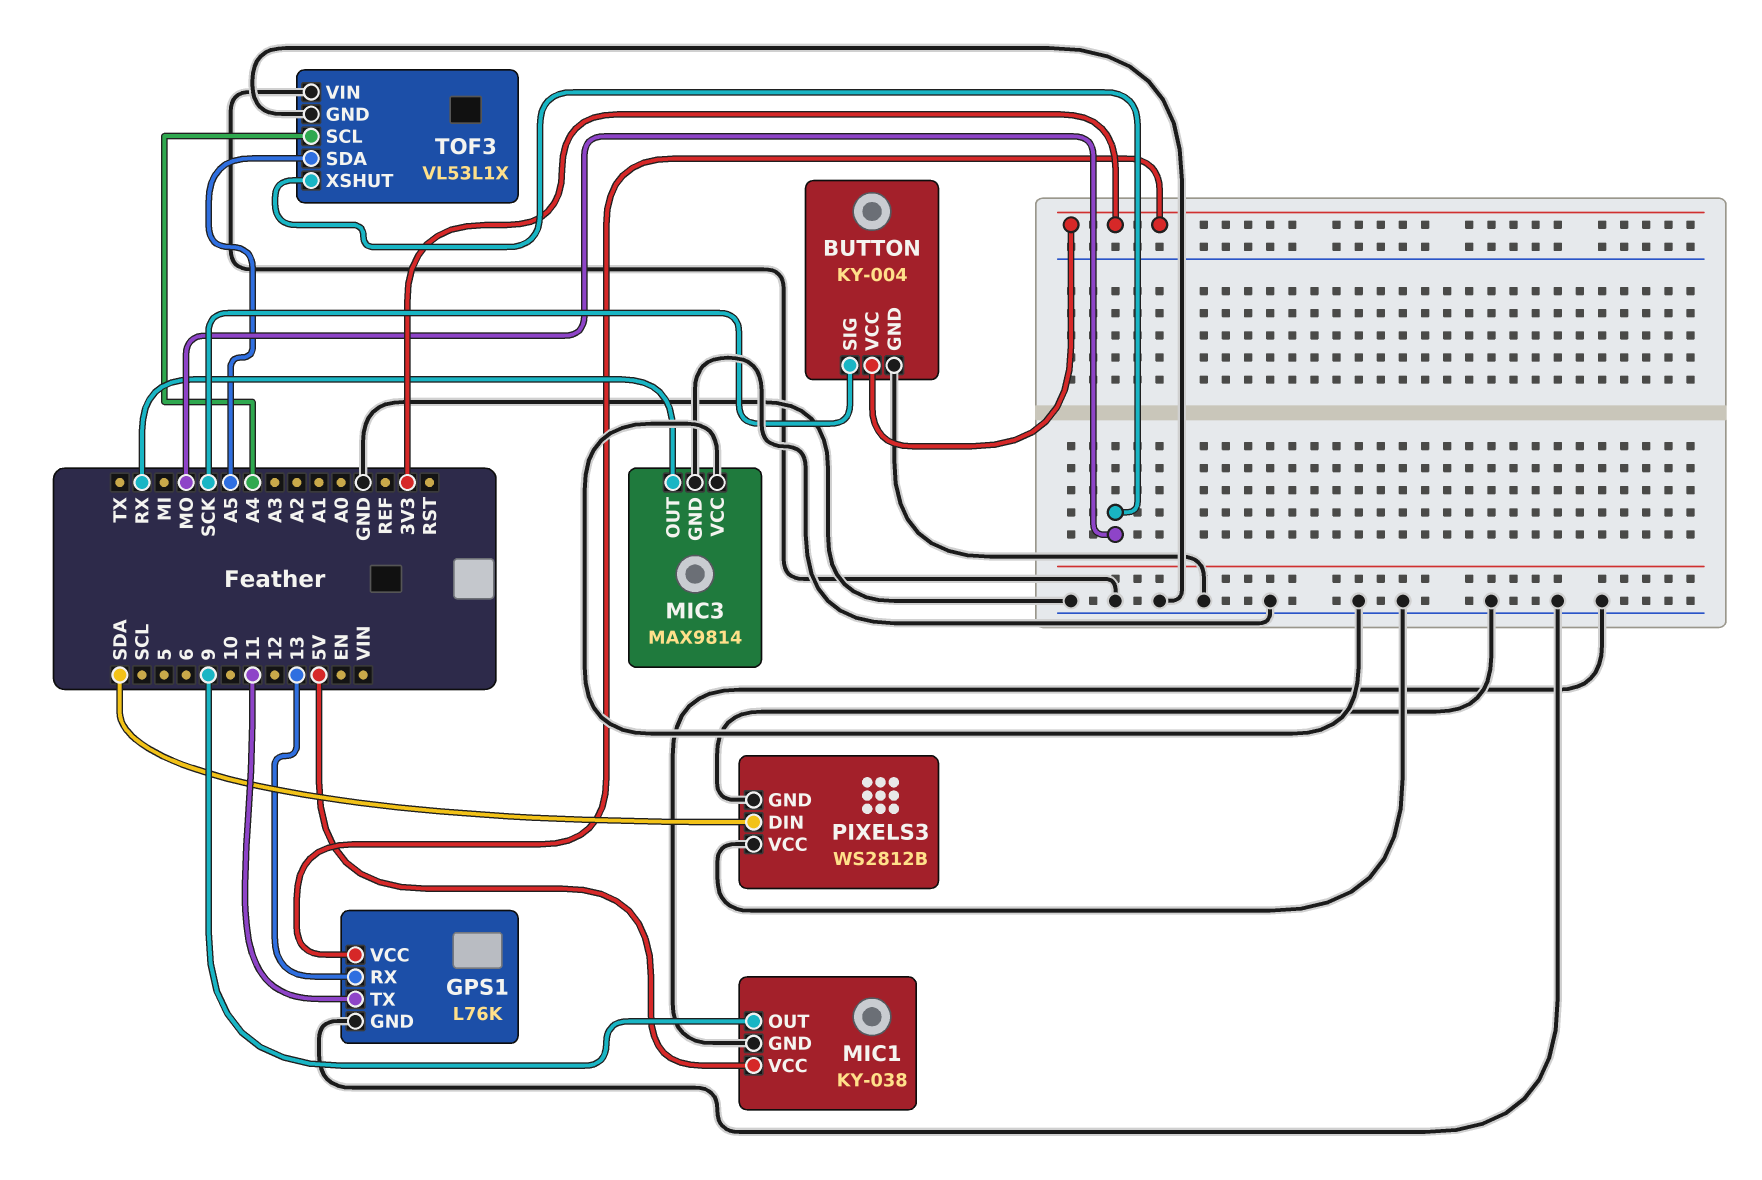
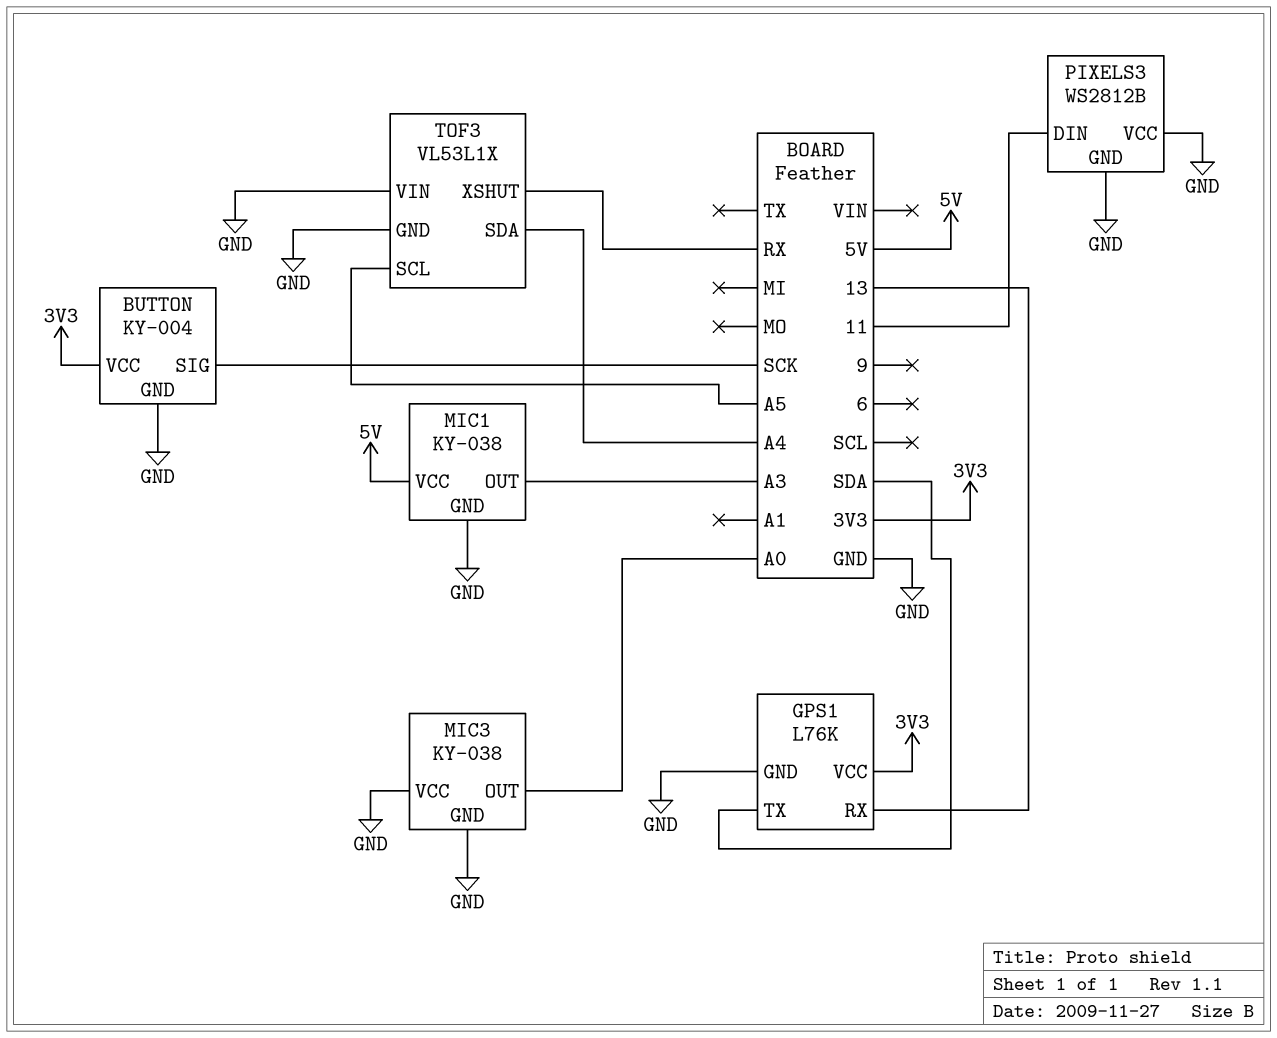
GPS1 pin TX: 11 -> SDA
MIC1 pin OUT: 9 -> A3
MIC3: MAX9814 -> KY-038
MIC3 pin OUT: RX -> A0
PIXELS3 pin DIN: SDA -> 11
TOF3 pin SCL: A4 -> A5
TOF3 pin SDA: A5 -> A4
TOF3 pin XSHUT: MO -> RX

